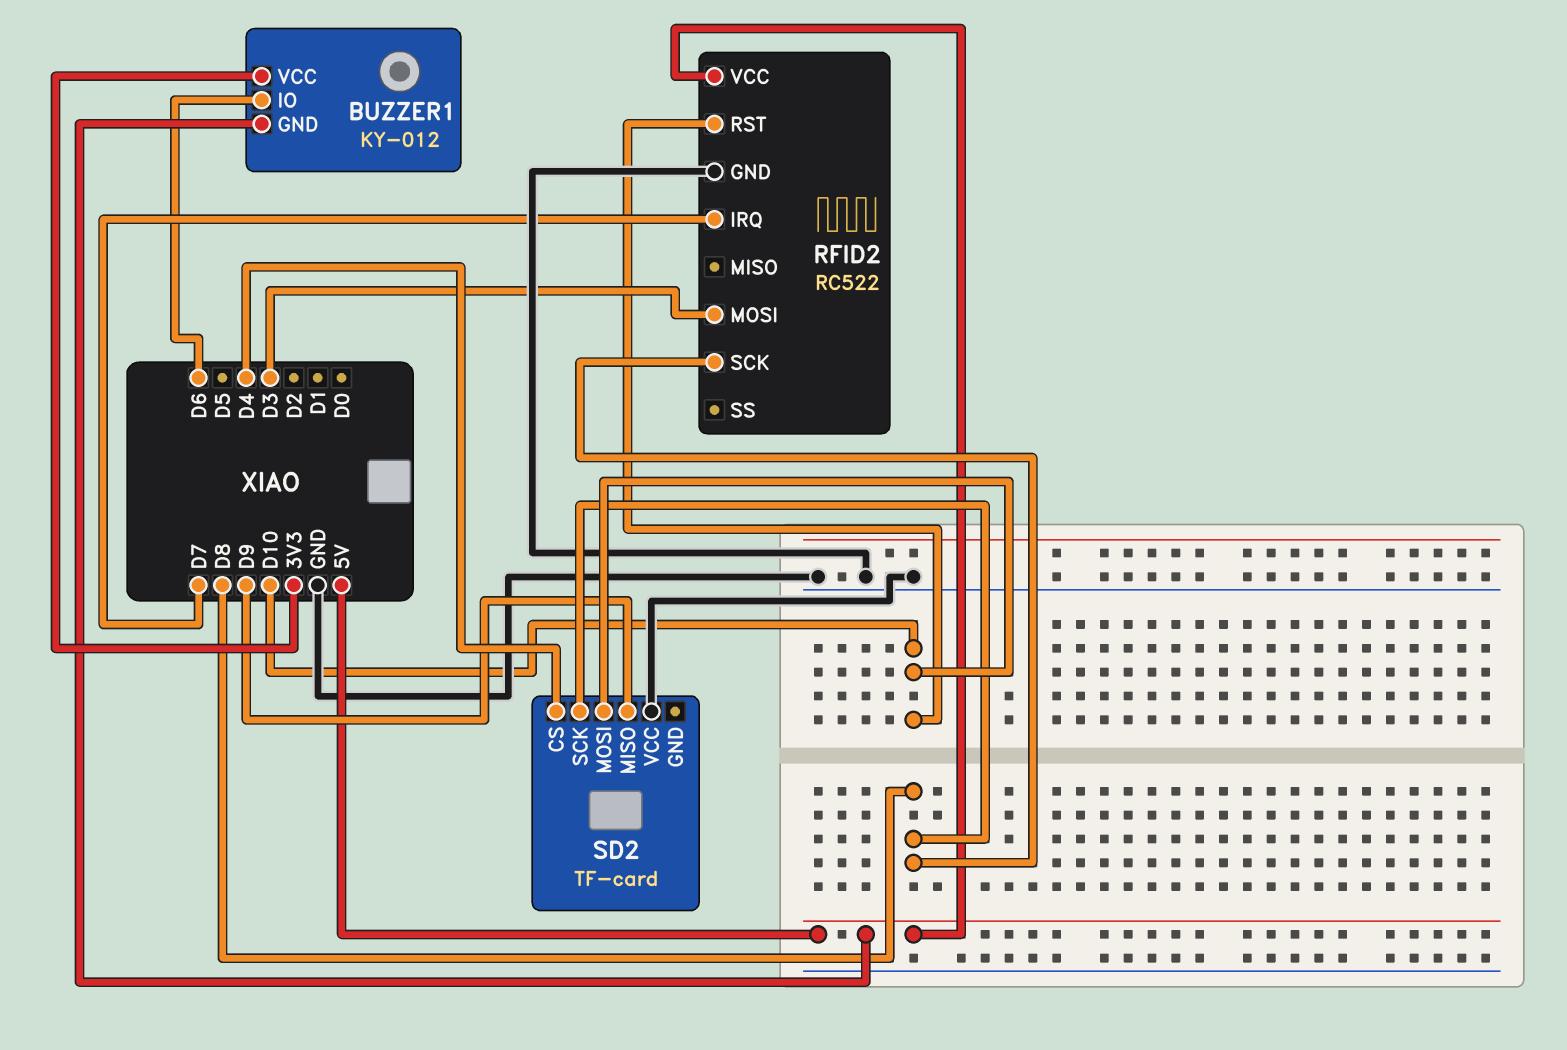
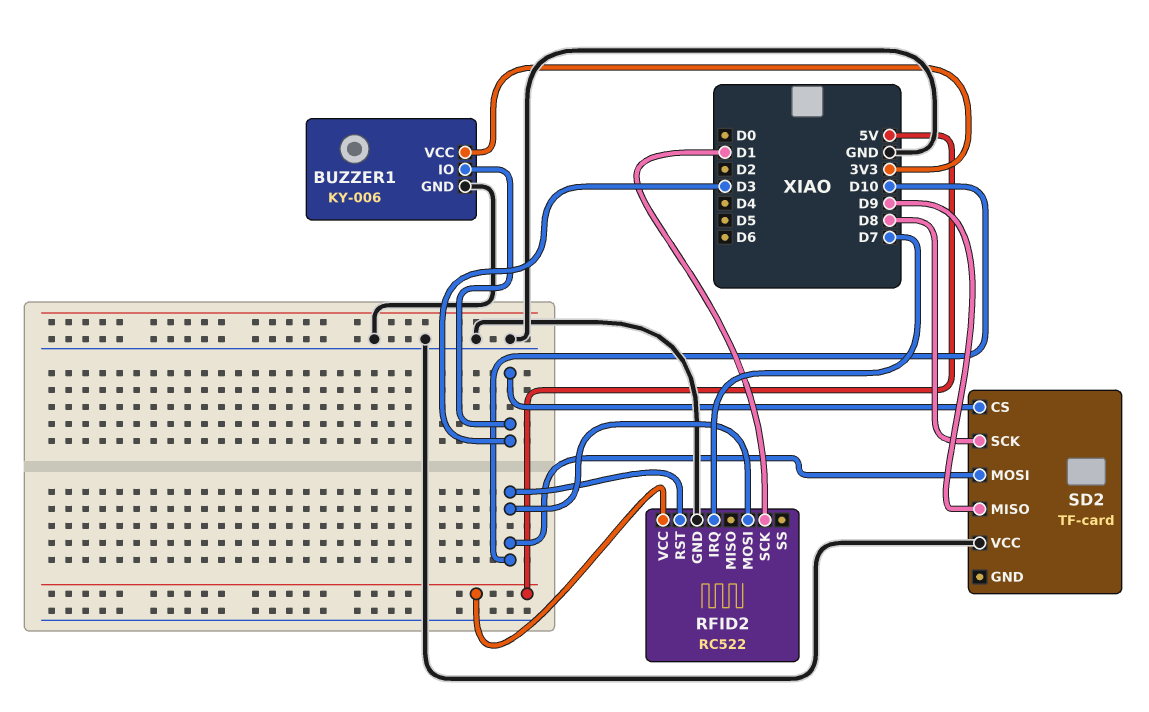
BUZZER1: KY-012 -> KY-006
BUZZER1 pin GND: 5V -> GND
BUZZER1 pin IO: D6 -> D3
RFID2 pin MOSI: D3 -> D10
RFID2 pin SCK: D8 -> D1
SD2 pin CS: D4 -> D3

